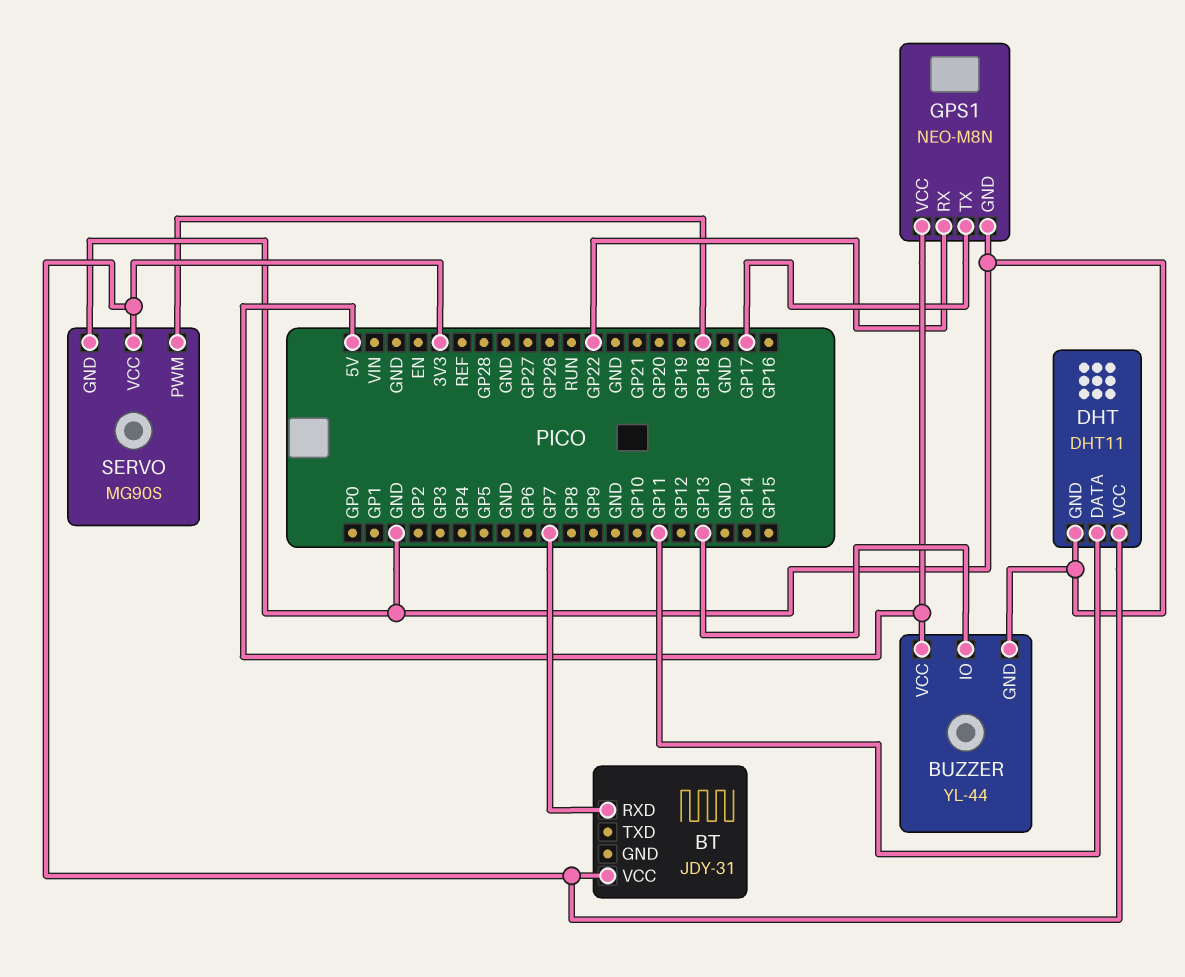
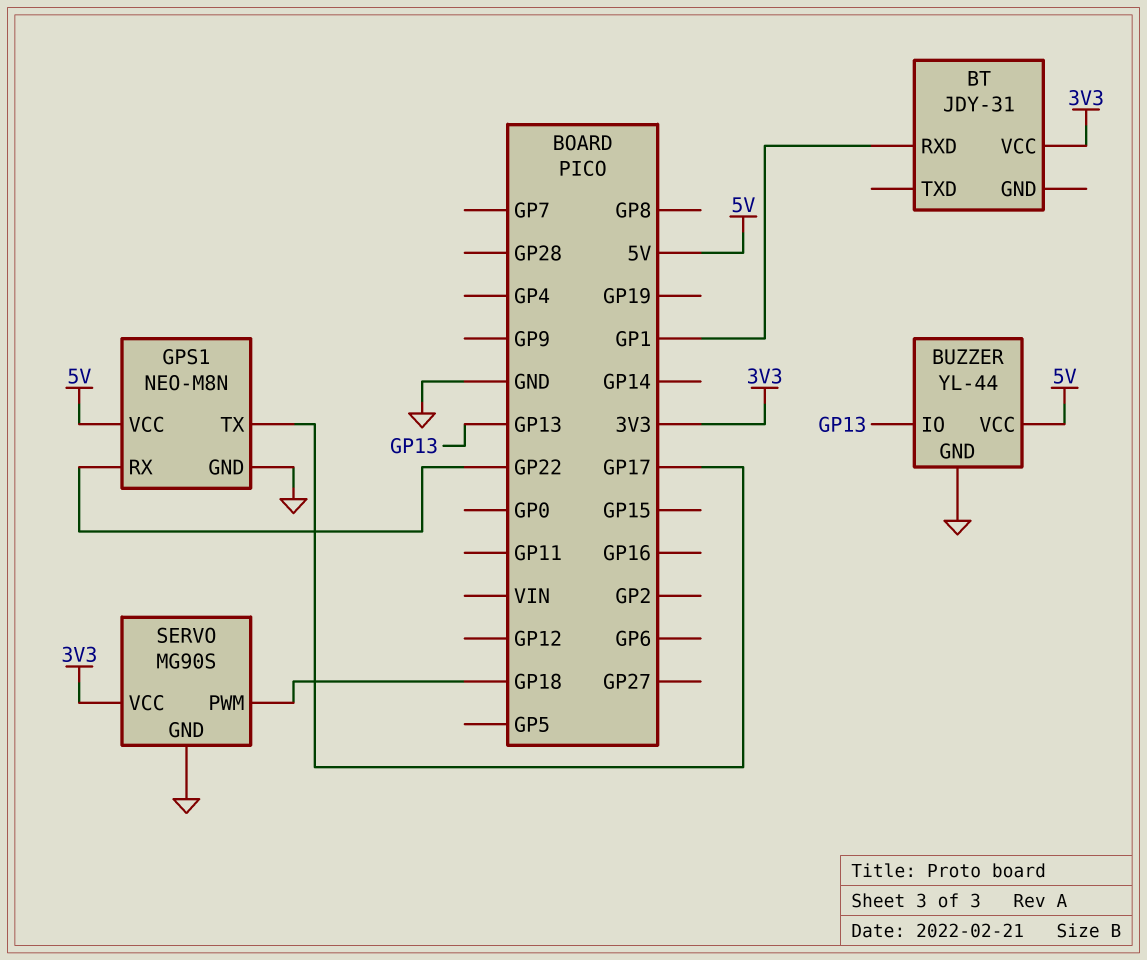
BT pin RXD: GP7 -> GP1
DHT: DHT11 -> none
DHT pin DATA: GP11 -> none
DHT pin GND: GND -> none
DHT pin VCC: 3V3 -> none

